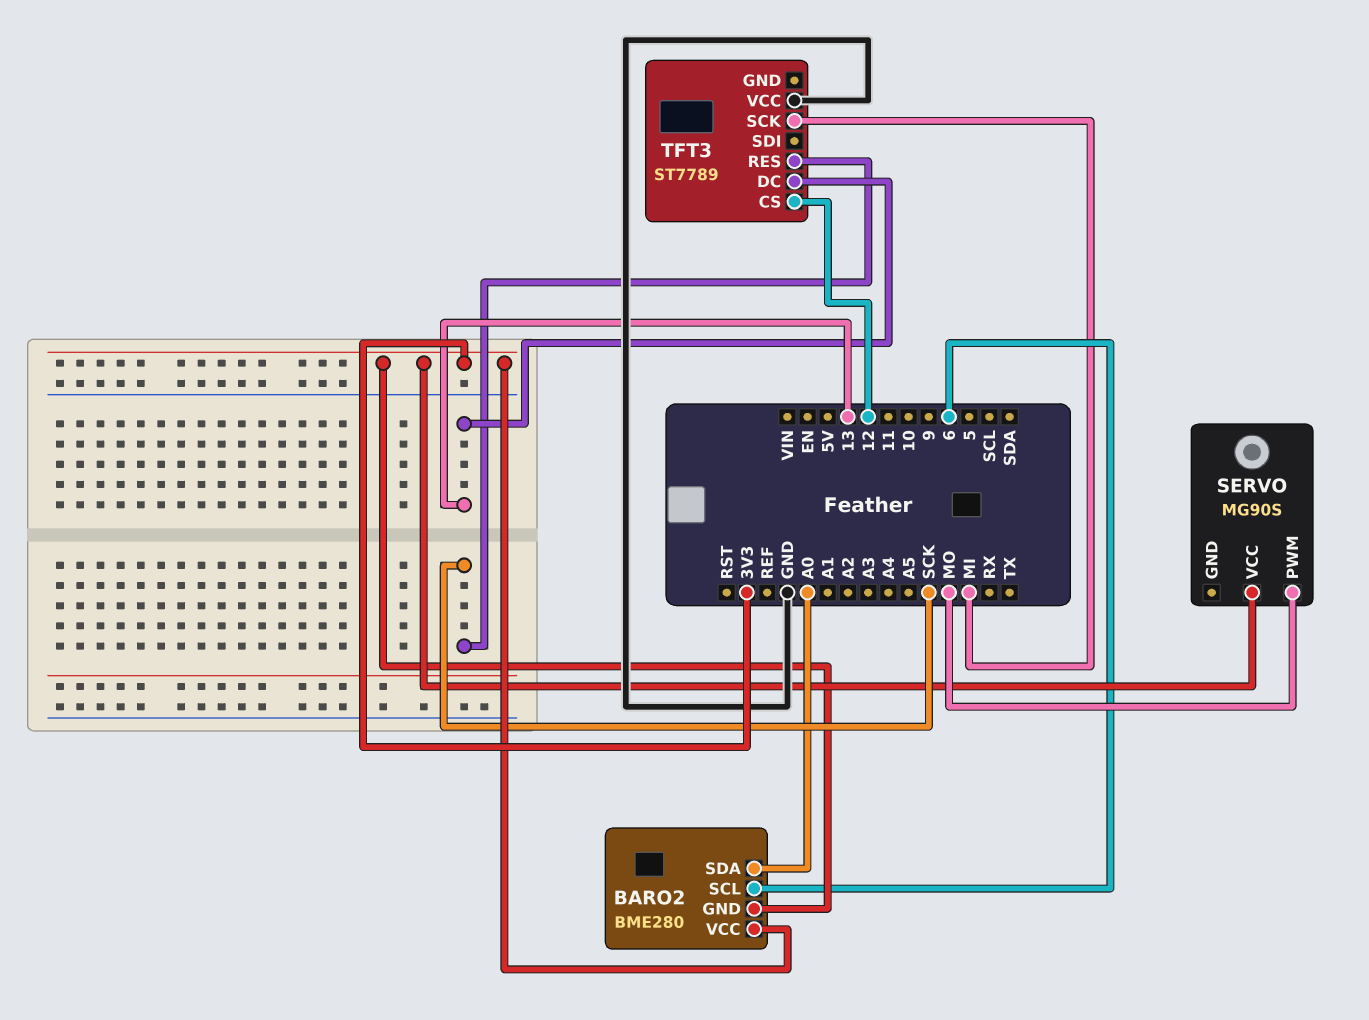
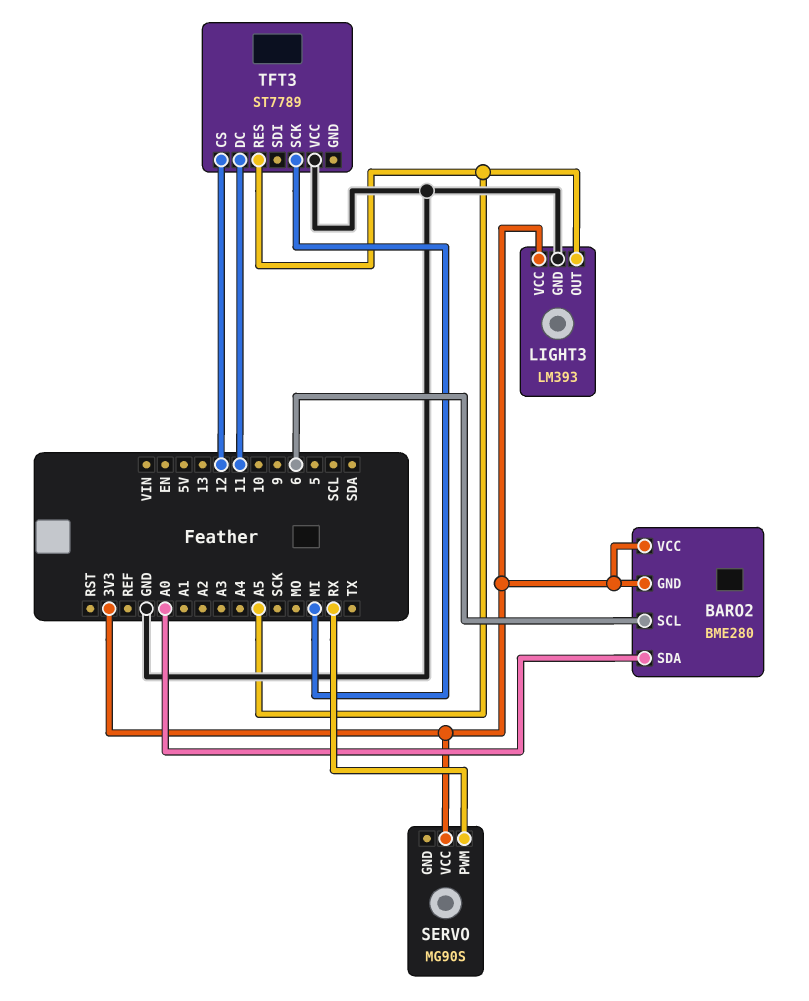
LIGHT3: none -> LM393
LIGHT3 pin GND: none -> GND
LIGHT3 pin OUT: none -> A5
LIGHT3 pin VCC: none -> 3V3
SERVO pin PWM: MO -> RX
TFT3 pin DC: 13 -> 11
TFT3 pin RES: SCK -> A5

